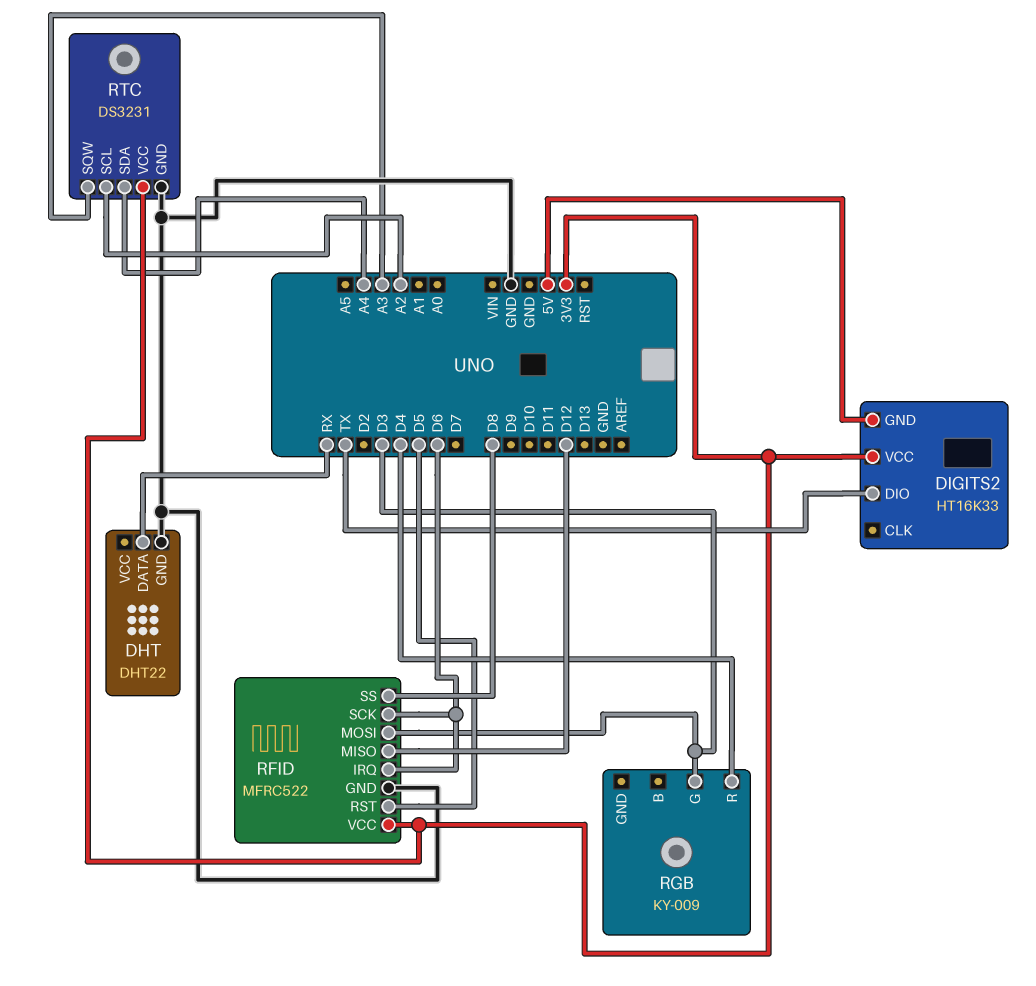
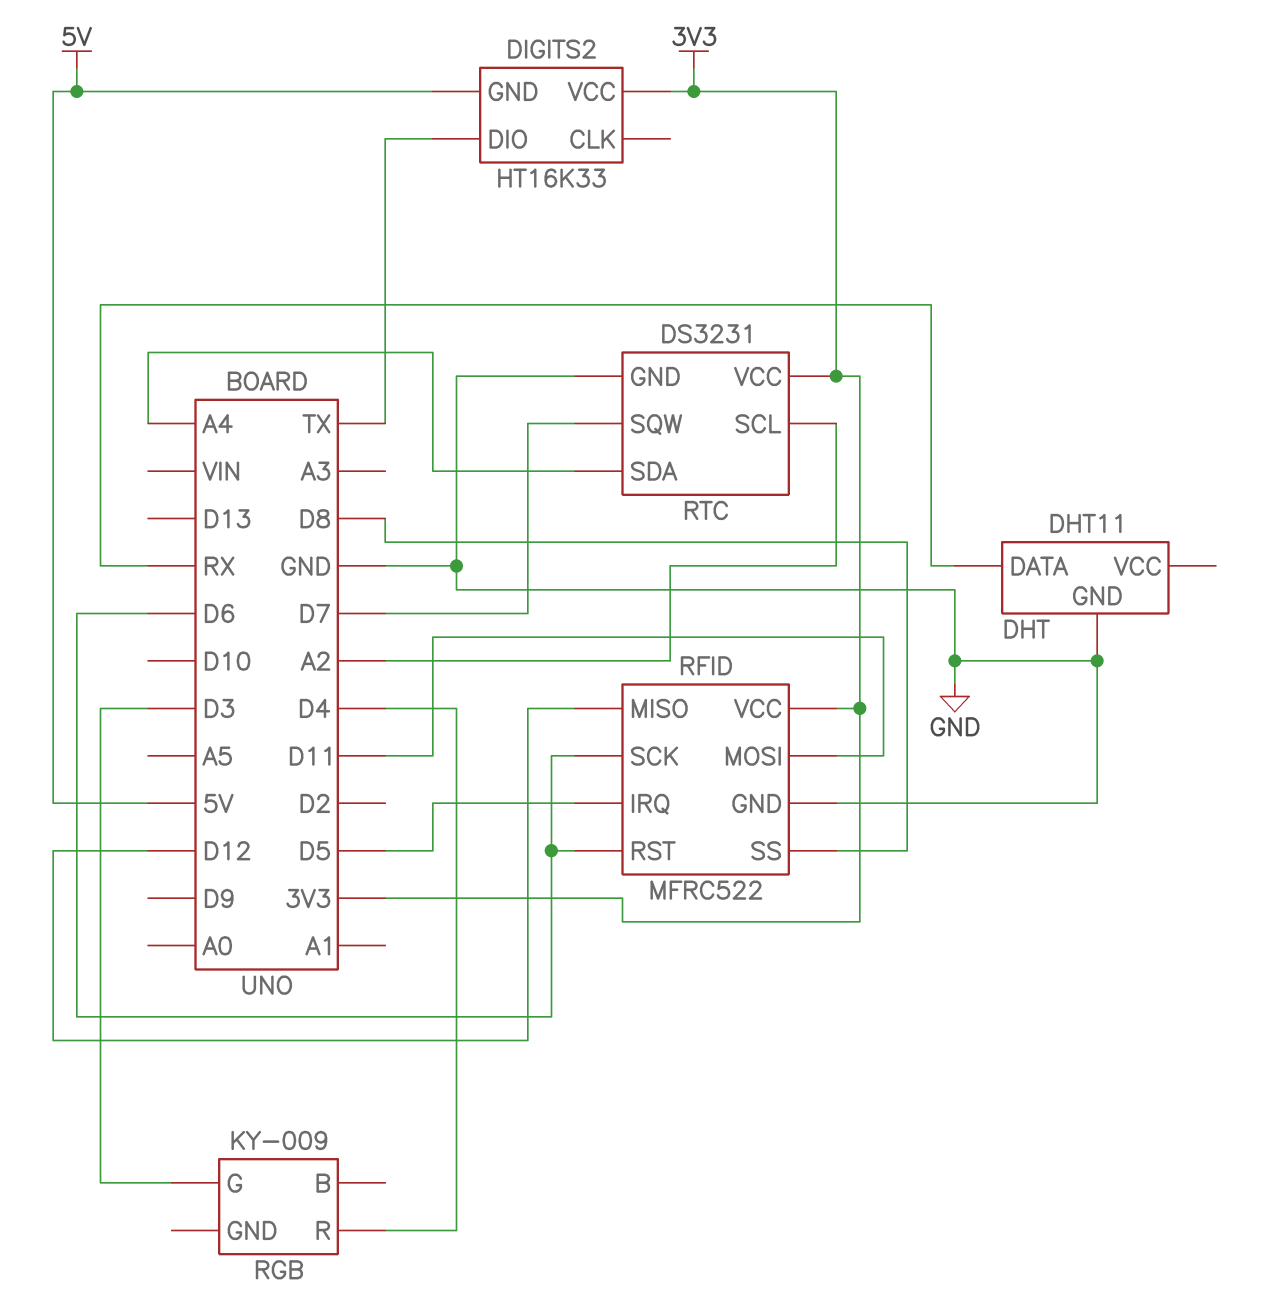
DHT: DHT22 -> DHT11
RFID pin IRQ: D6 -> D5
RFID pin MOSI: D3 -> D11
RFID pin RST: D5 -> D6
RTC pin SQW: A3 -> D7

